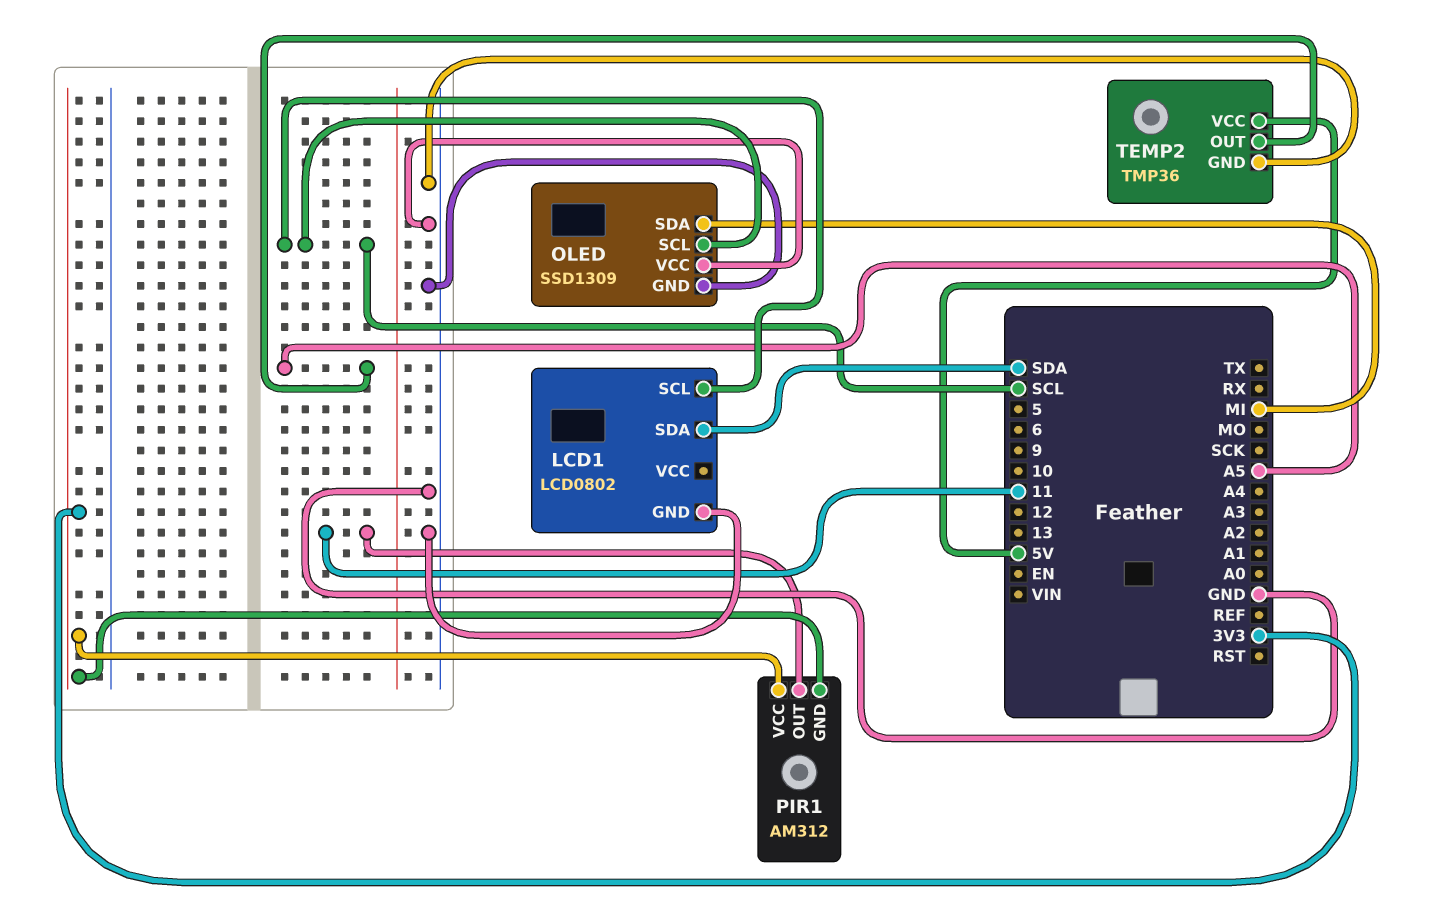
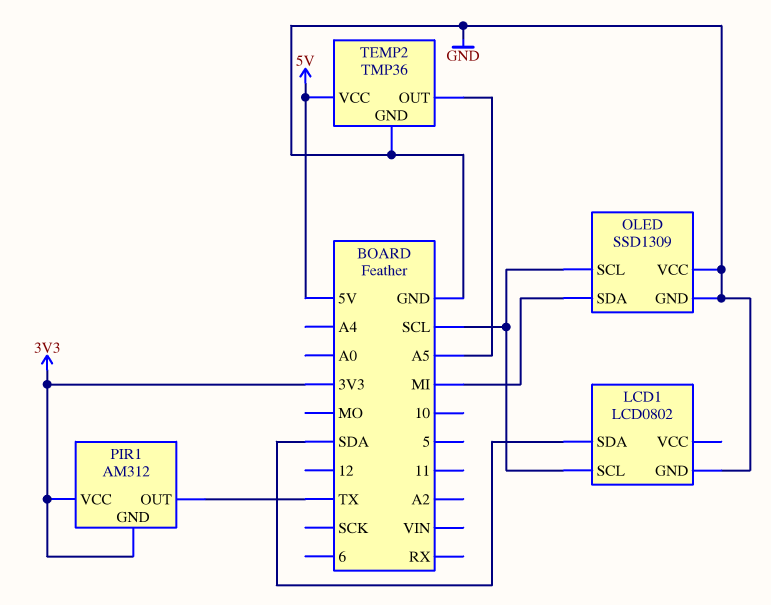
PIR1 pin OUT: 11 -> TX

